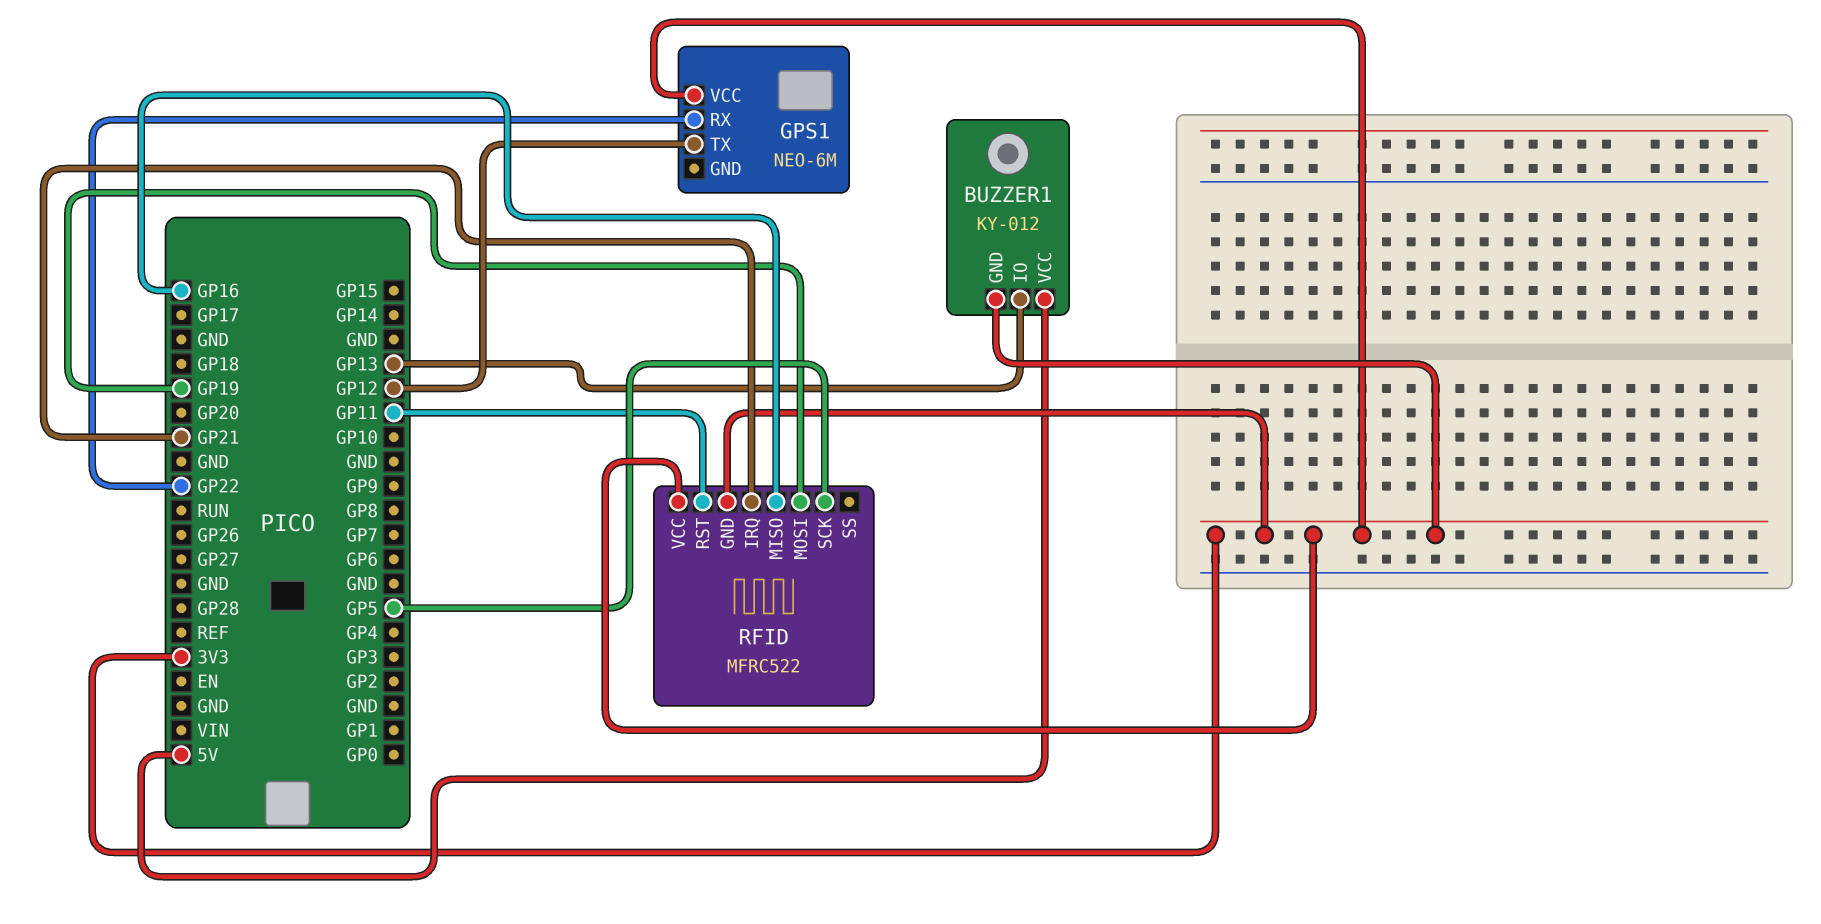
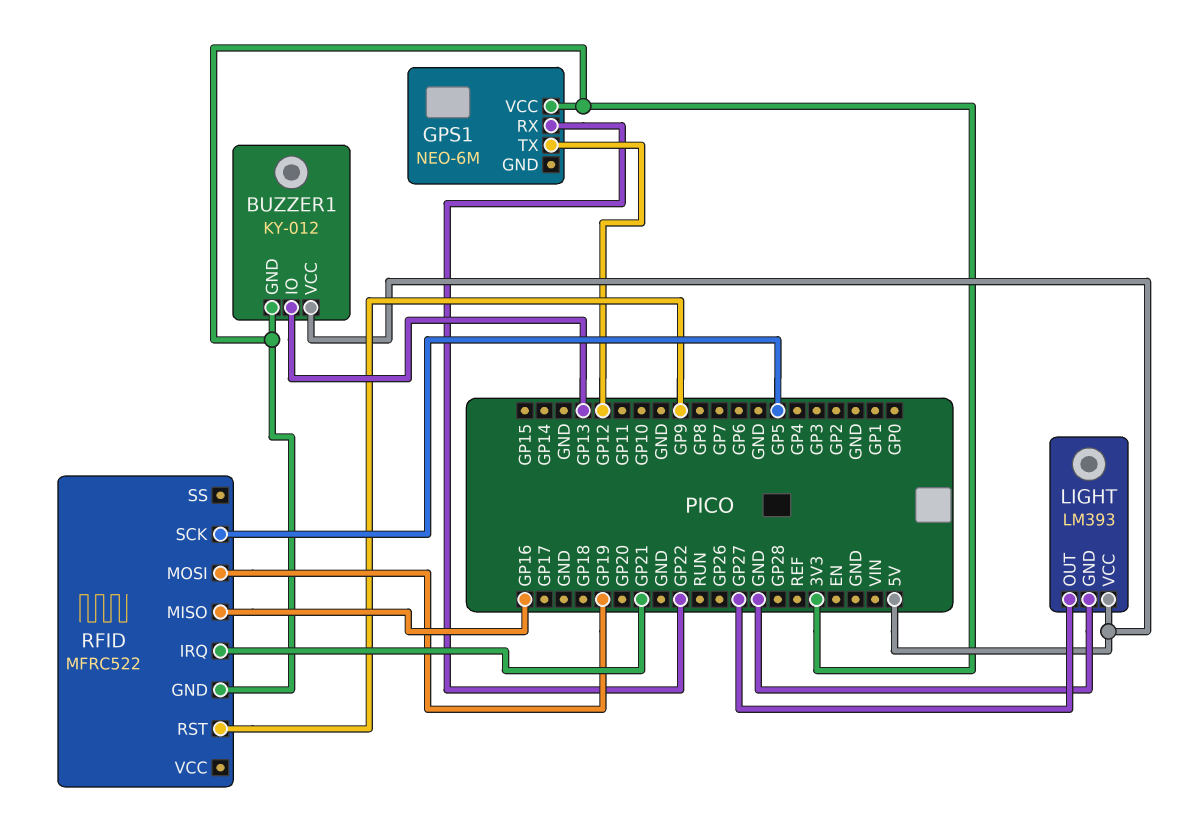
LIGHT: none -> LM393
LIGHT pin GND: none -> GND
LIGHT pin OUT: none -> GP27
LIGHT pin VCC: none -> 5V
RFID pin RST: GP11 -> GP9
RFID pin VCC: 3V3 -> none

